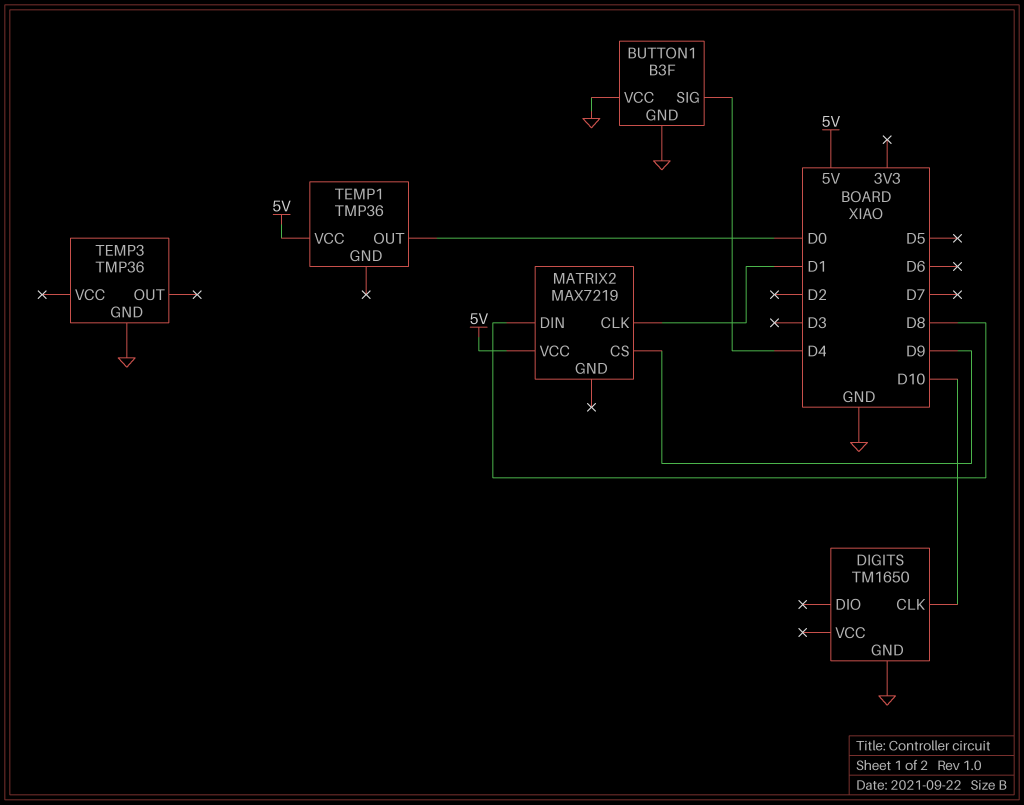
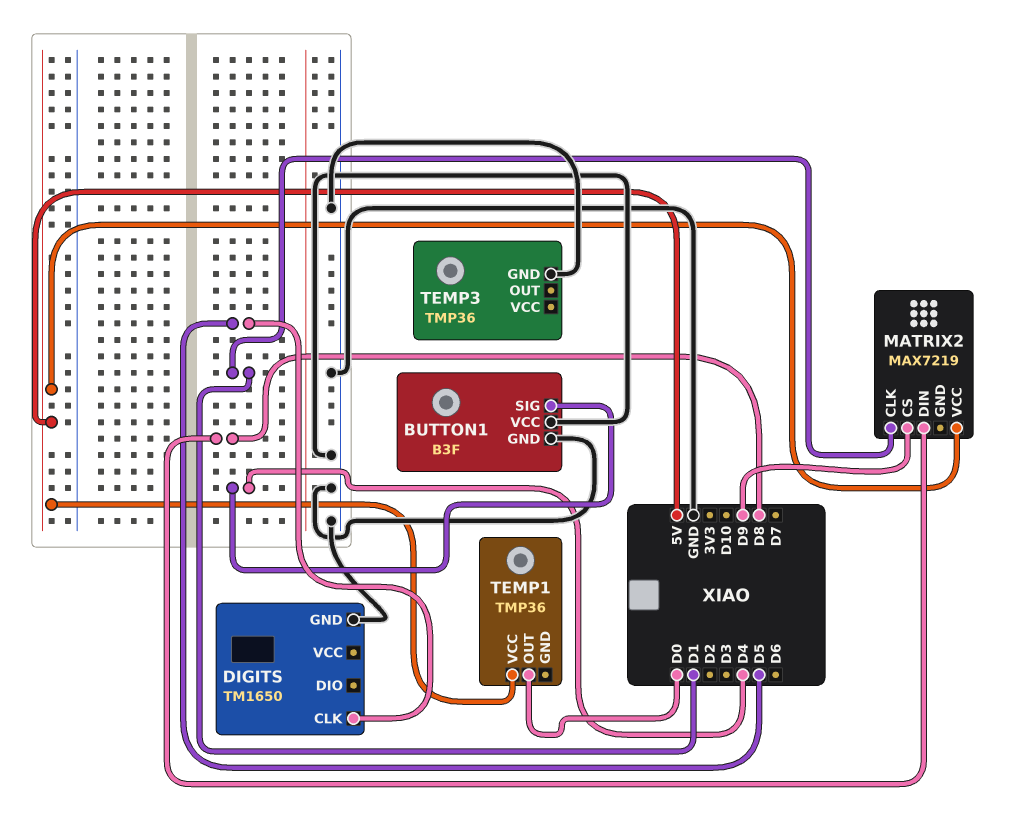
DIGITS pin CLK: D10 -> D5

